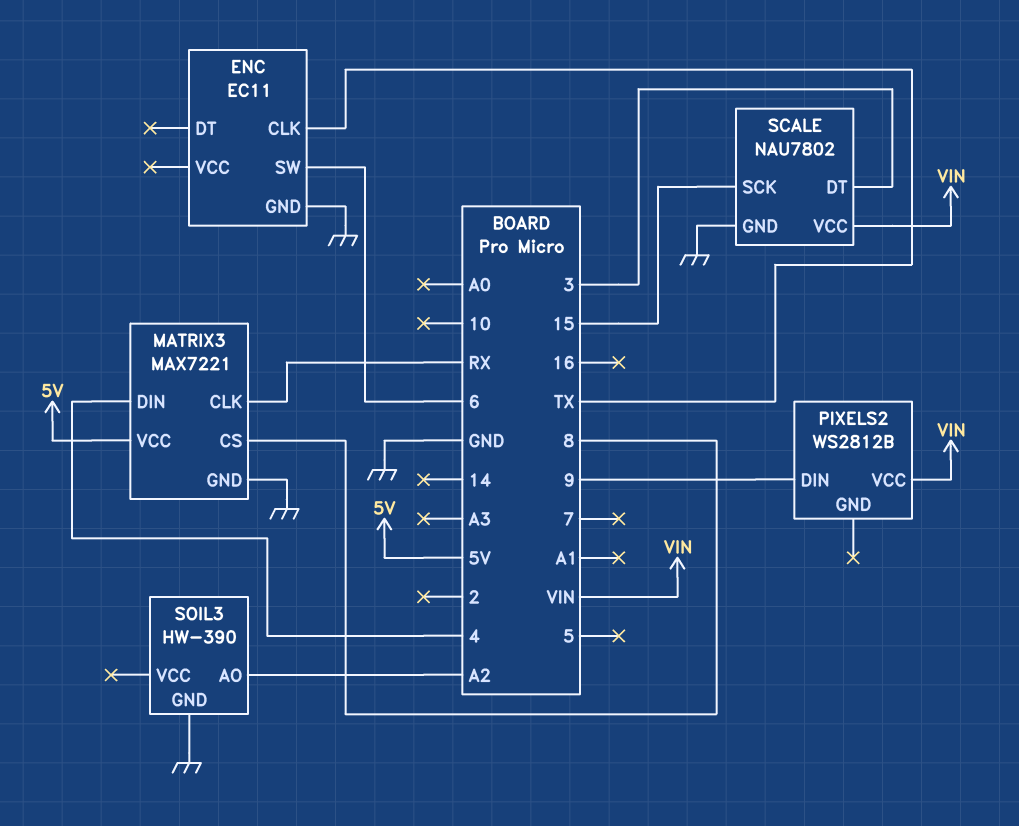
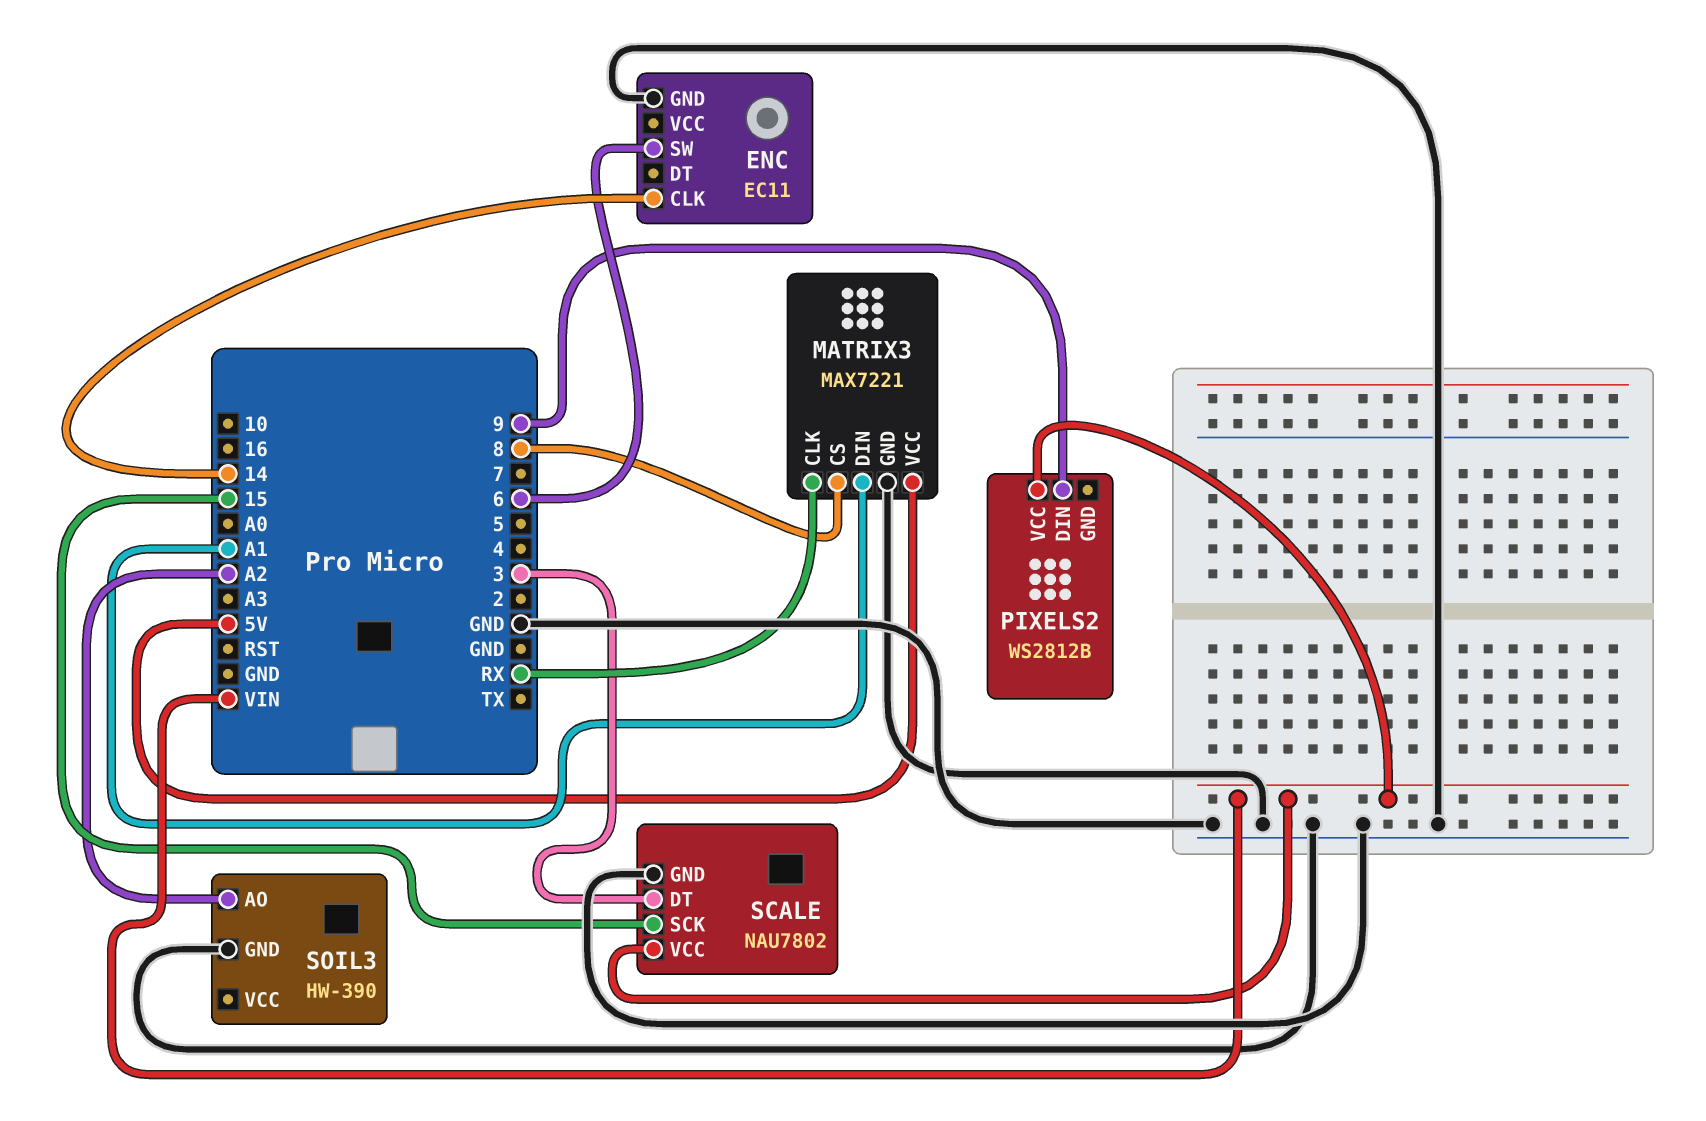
ENC pin CLK: TX -> 14
MATRIX3 pin DIN: 4 -> A1

